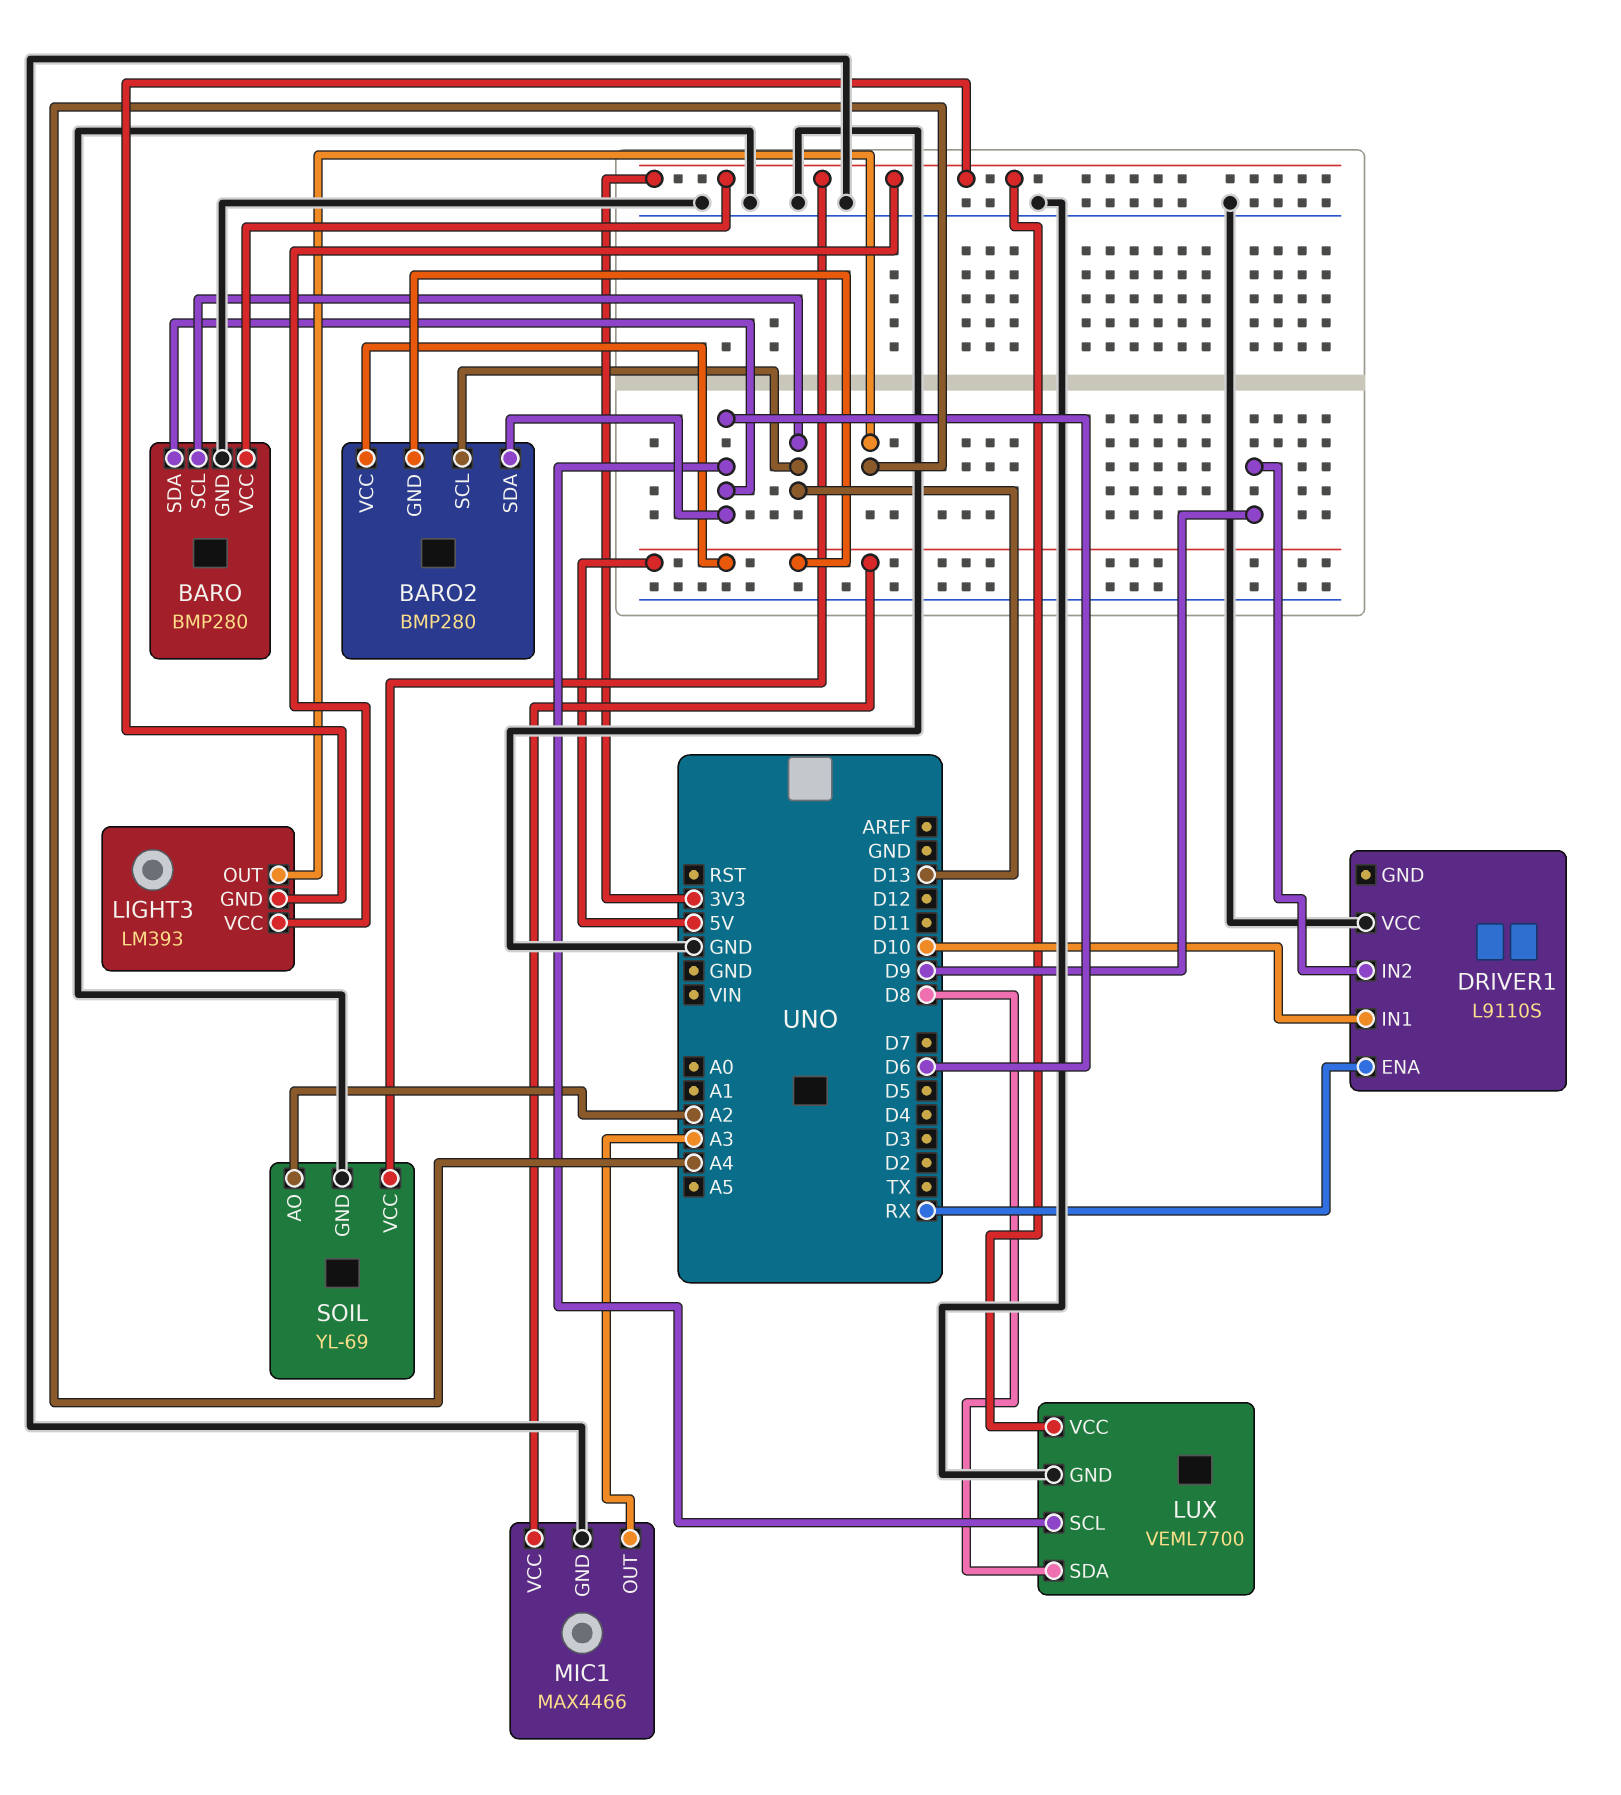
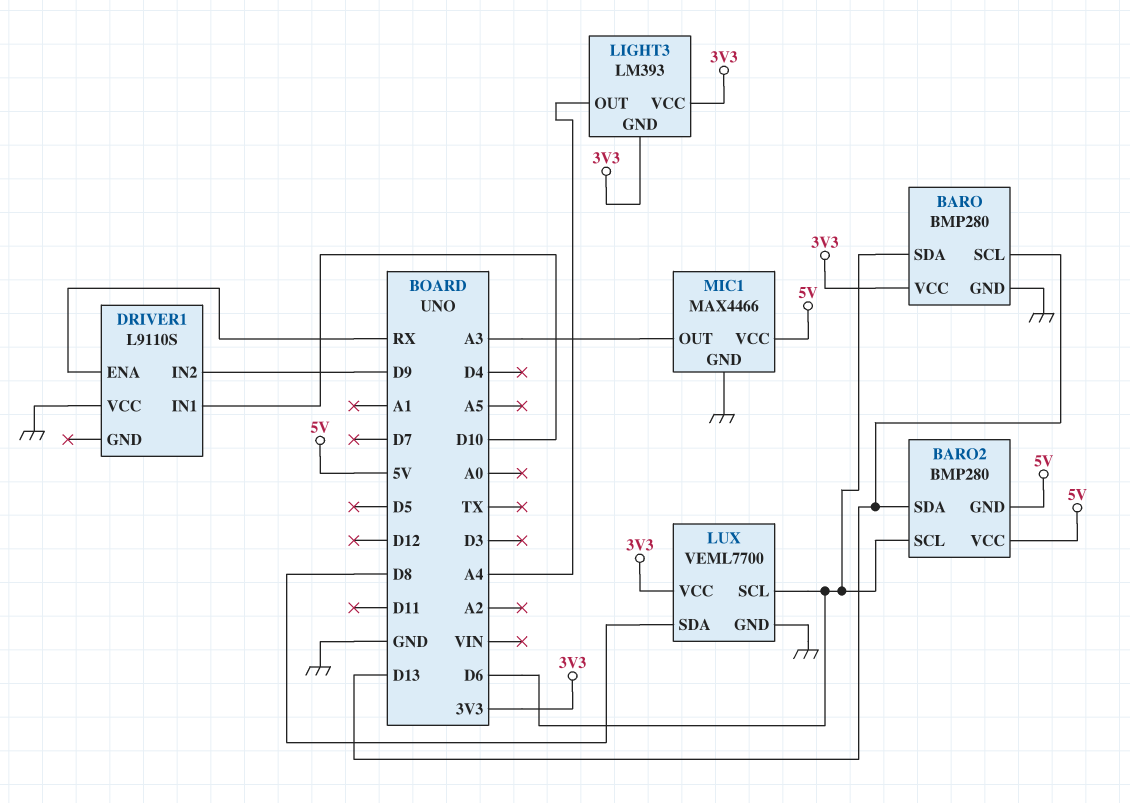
BARO2 pin SCL: D13 -> D6
BARO2 pin SDA: D6 -> D13
SOIL: YL-69 -> none
SOIL pin AO: A2 -> none
SOIL pin GND: GND -> none
SOIL pin VCC: 3V3 -> none

